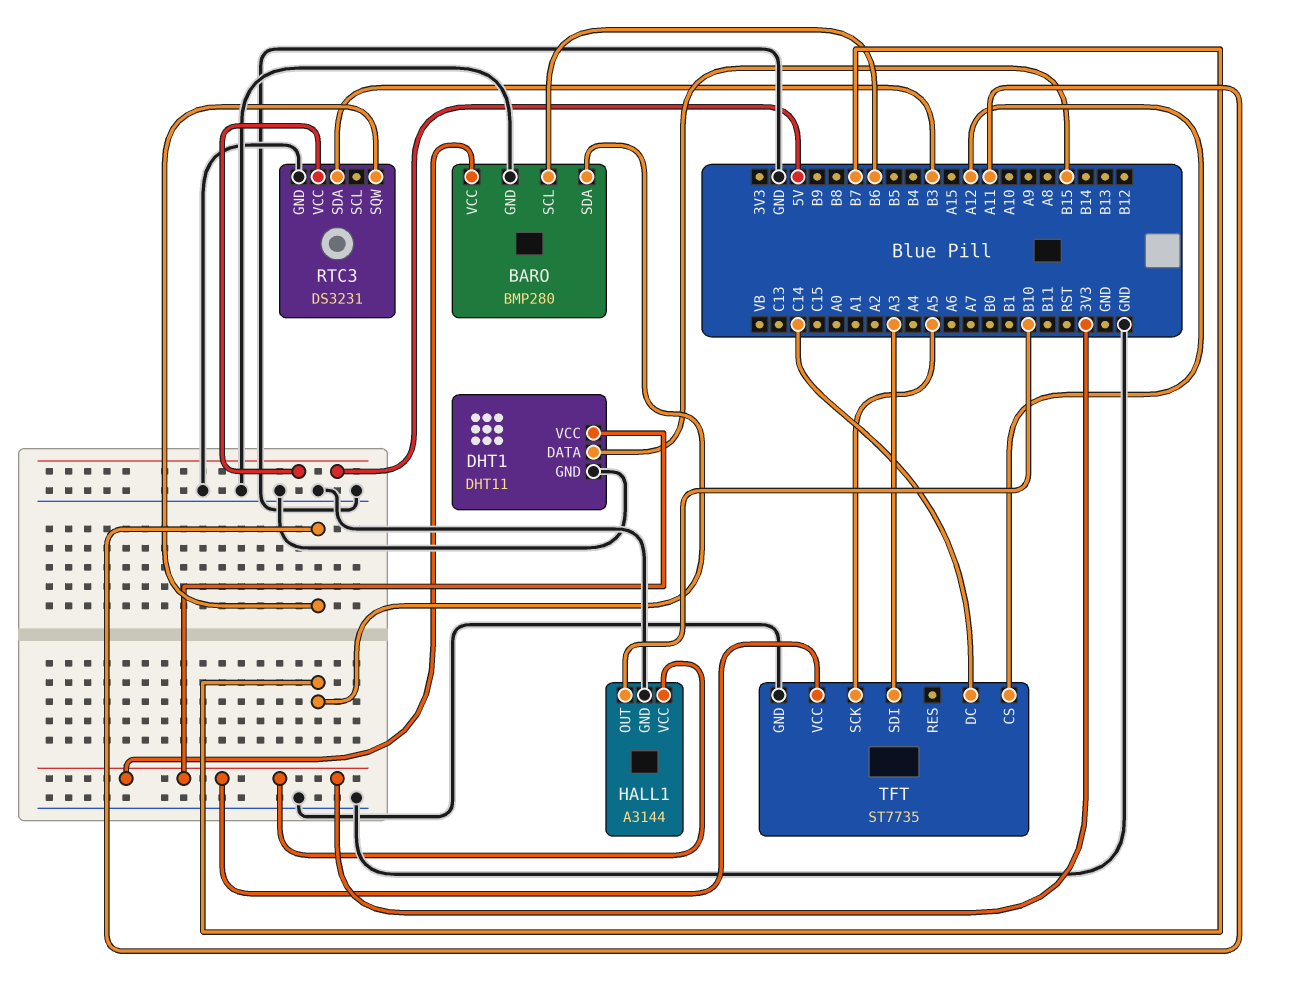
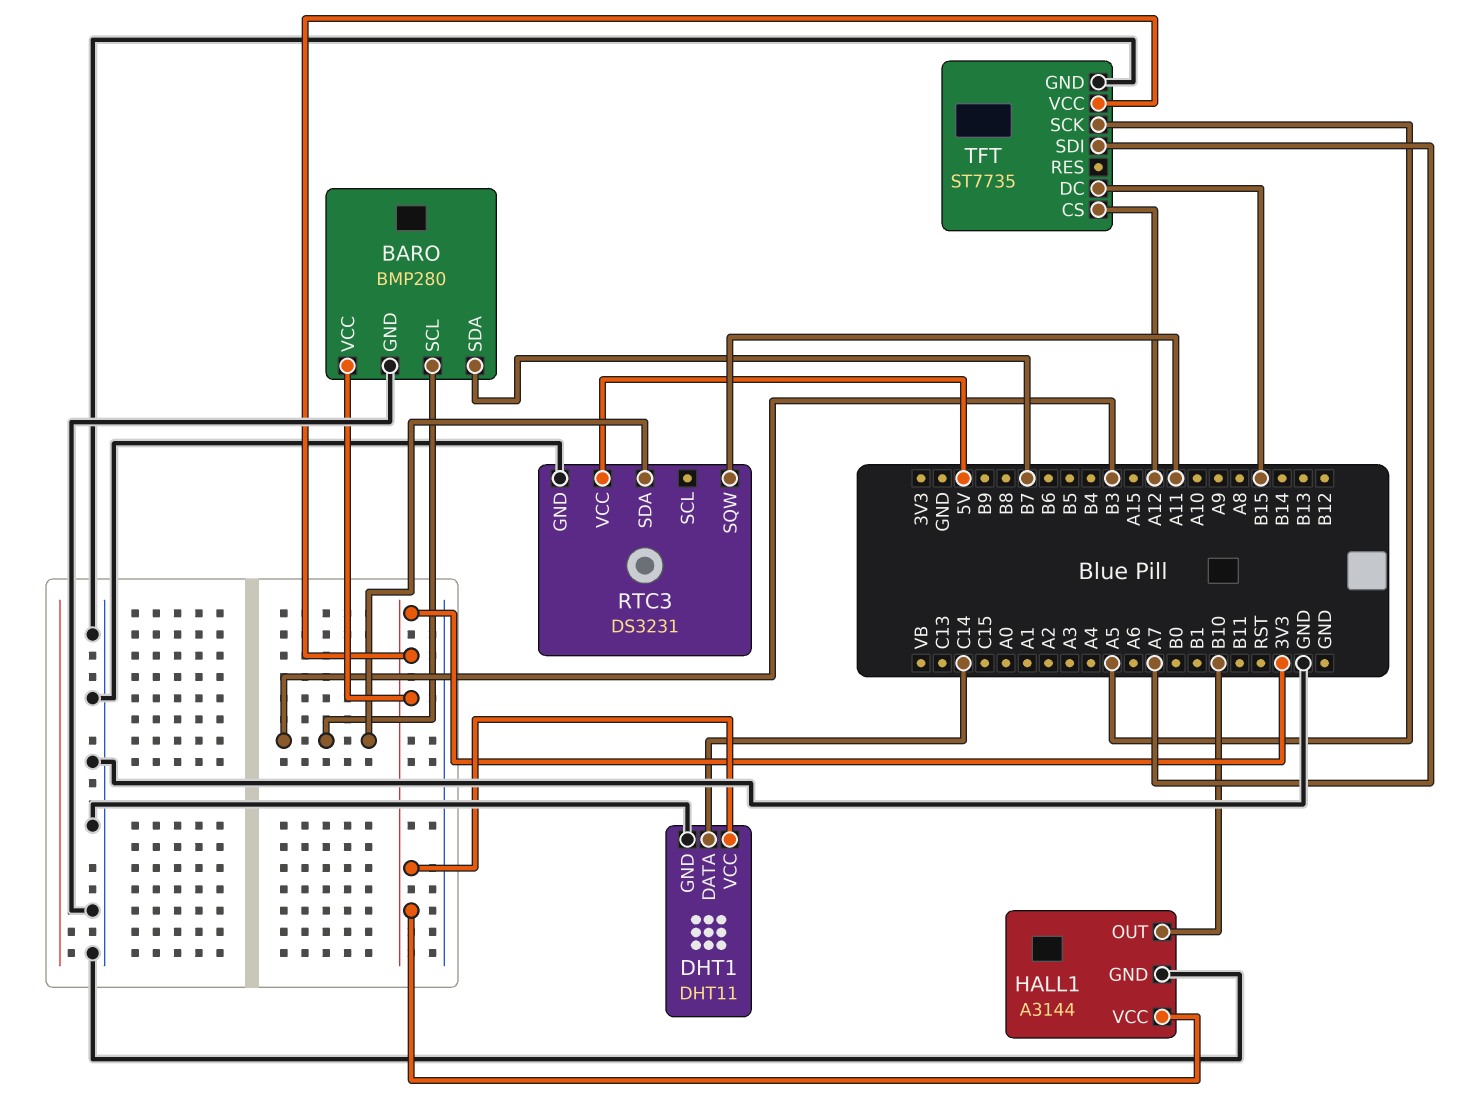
BARO pin SCL: B6 -> B3
DHT1 pin DATA: B15 -> C14
TFT pin DC: C14 -> B15
TFT pin SDI: A3 -> A7

